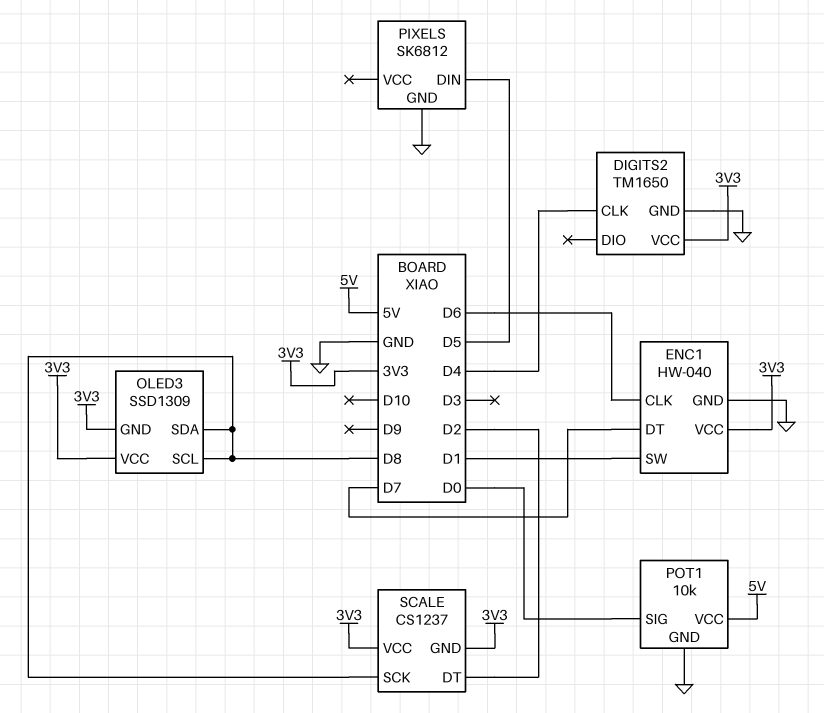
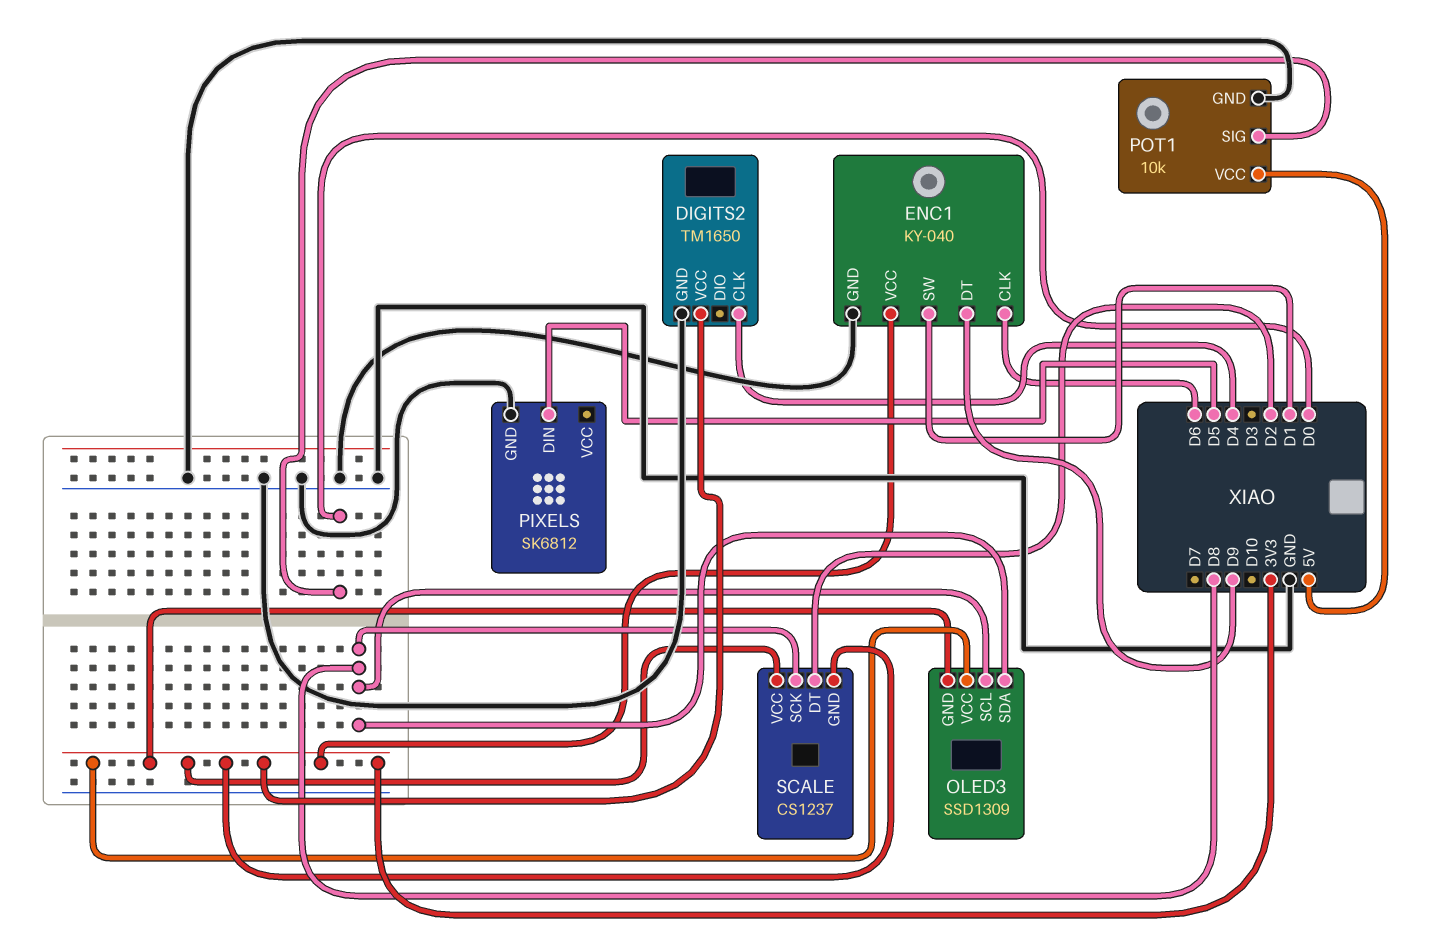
ENC1: HW-040 -> KY-040
ENC1 pin DT: D7 -> D9

